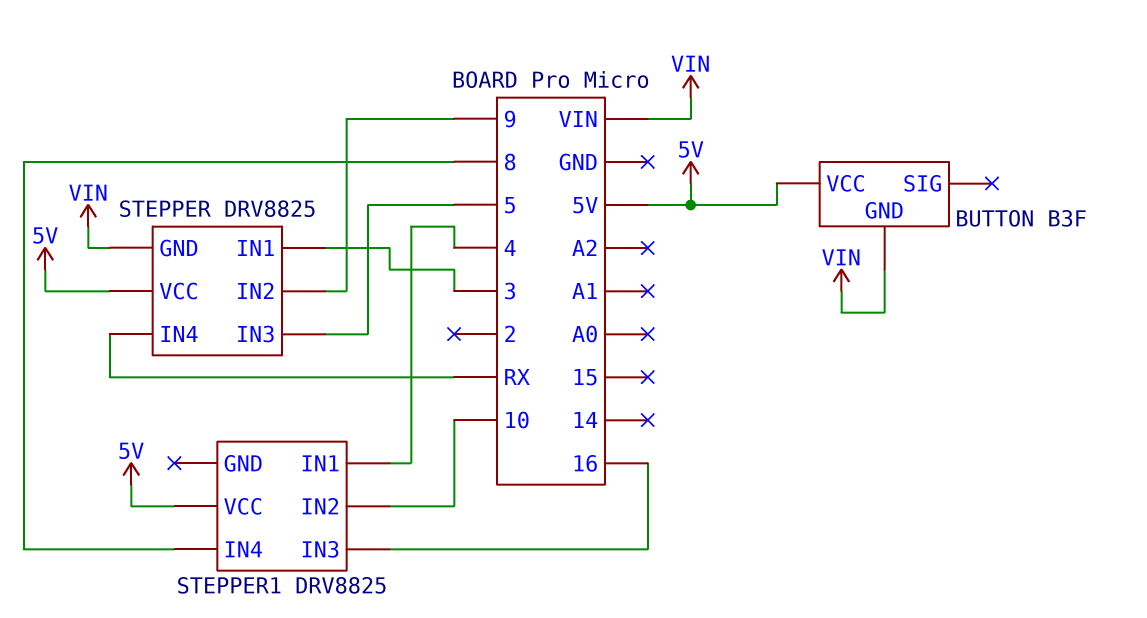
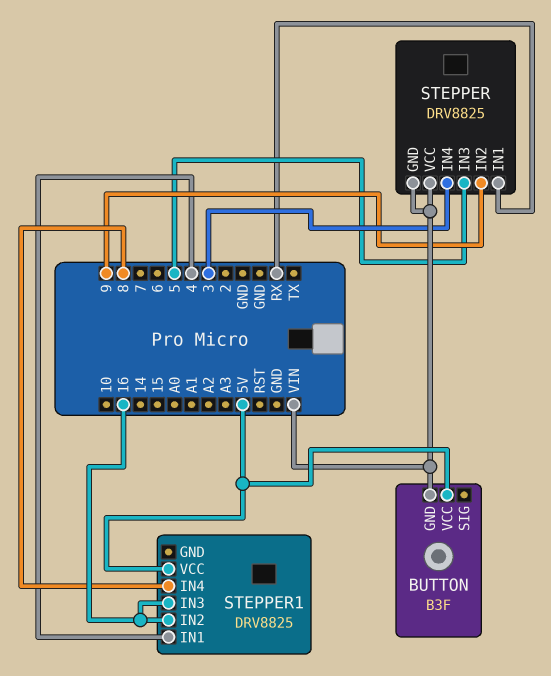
STEPPER pin IN1: 3 -> RX
STEPPER pin IN4: RX -> 3
STEPPER pin VCC: 5V -> VIN
STEPPER1 pin IN2: 10 -> 16

